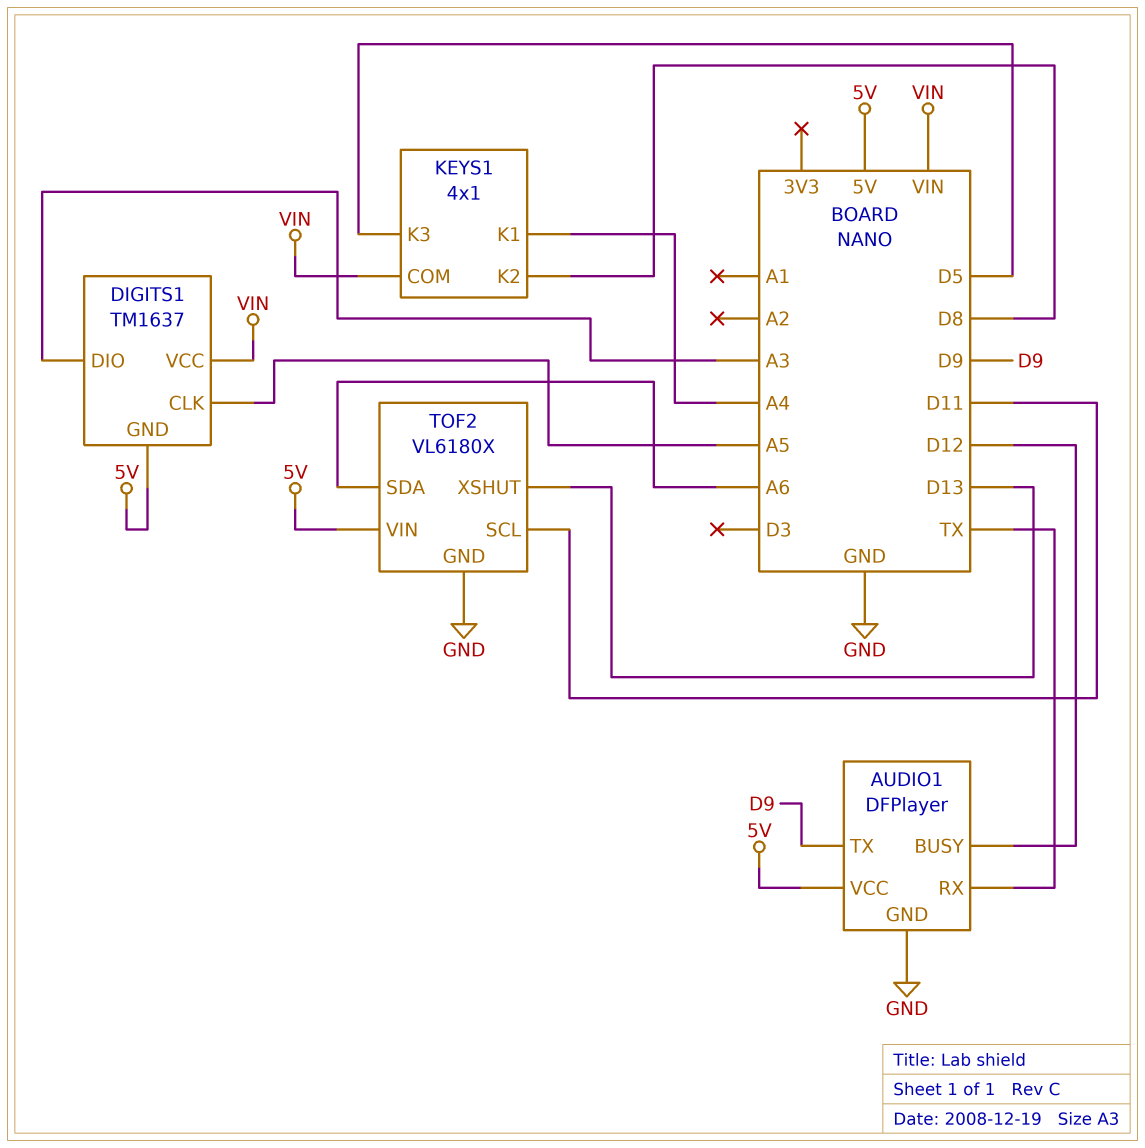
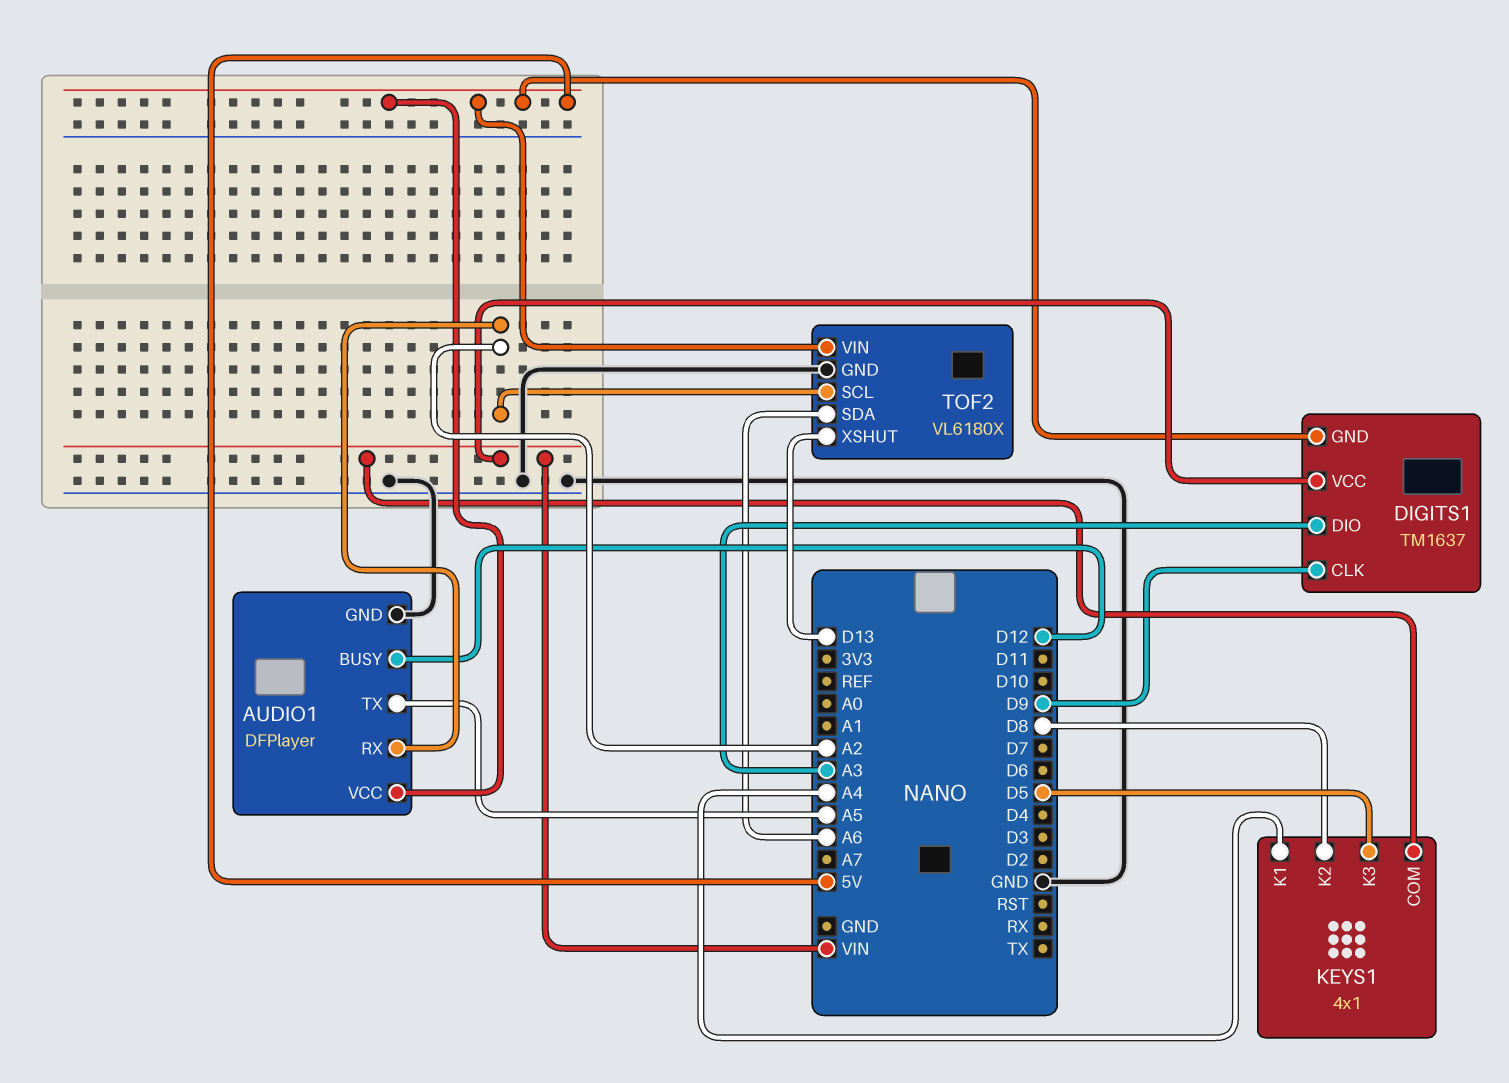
AUDIO1 pin RX: TX -> A2
AUDIO1 pin TX: D9 -> A5
DIGITS1 pin CLK: A5 -> D9
TOF2 pin SCL: D11 -> A2

